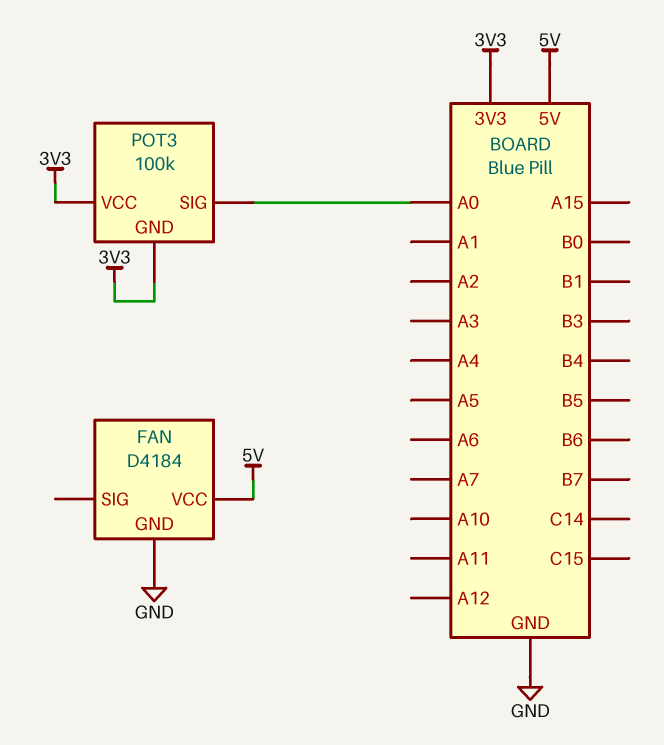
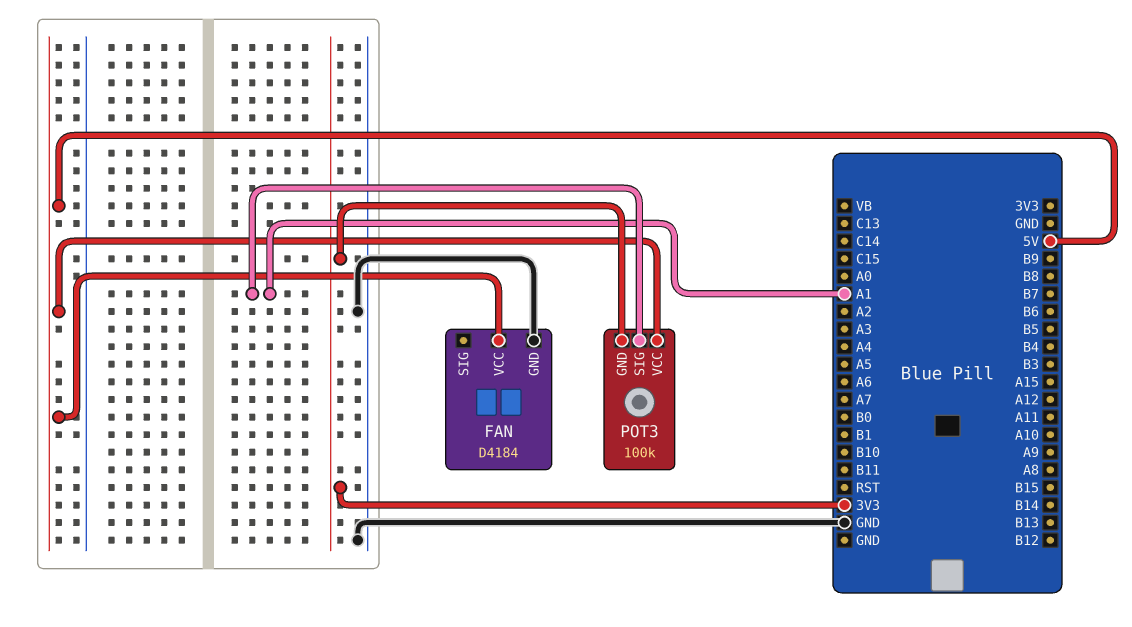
POT3 pin SIG: A0 -> A1
POT3 pin VCC: 3V3 -> 5V

